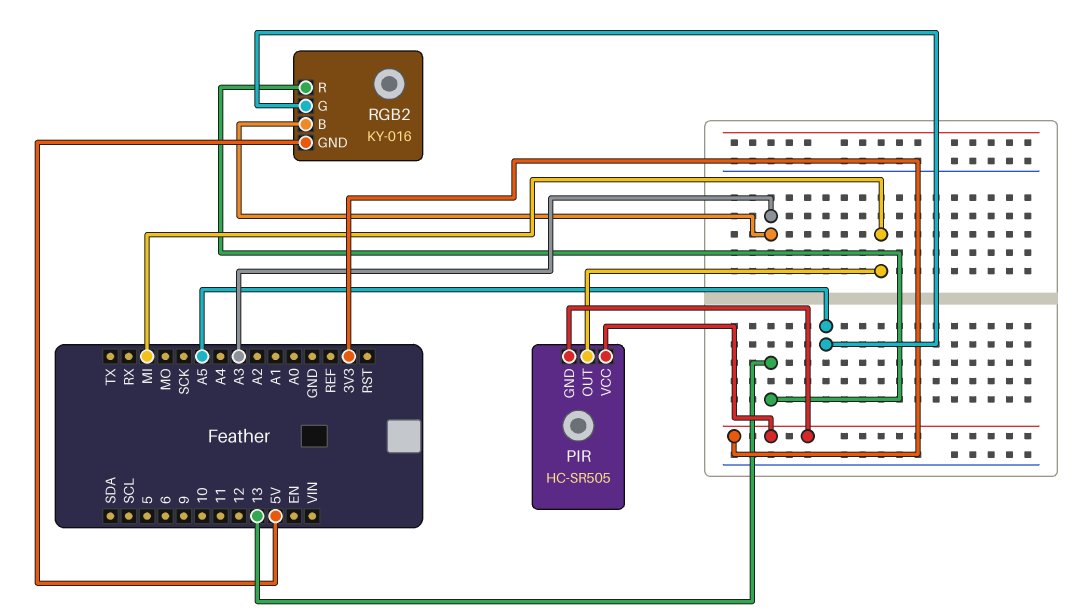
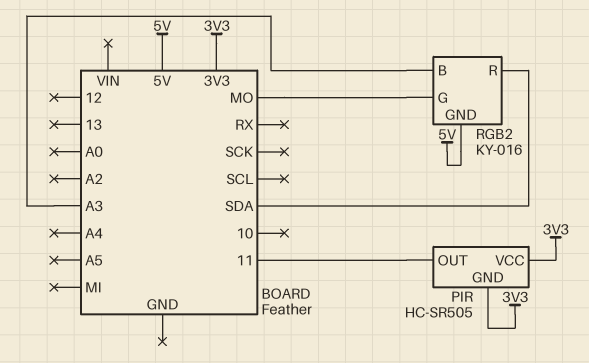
PIR pin OUT: MI -> 11
RGB2 pin G: A5 -> MO
RGB2 pin R: 13 -> SDA

